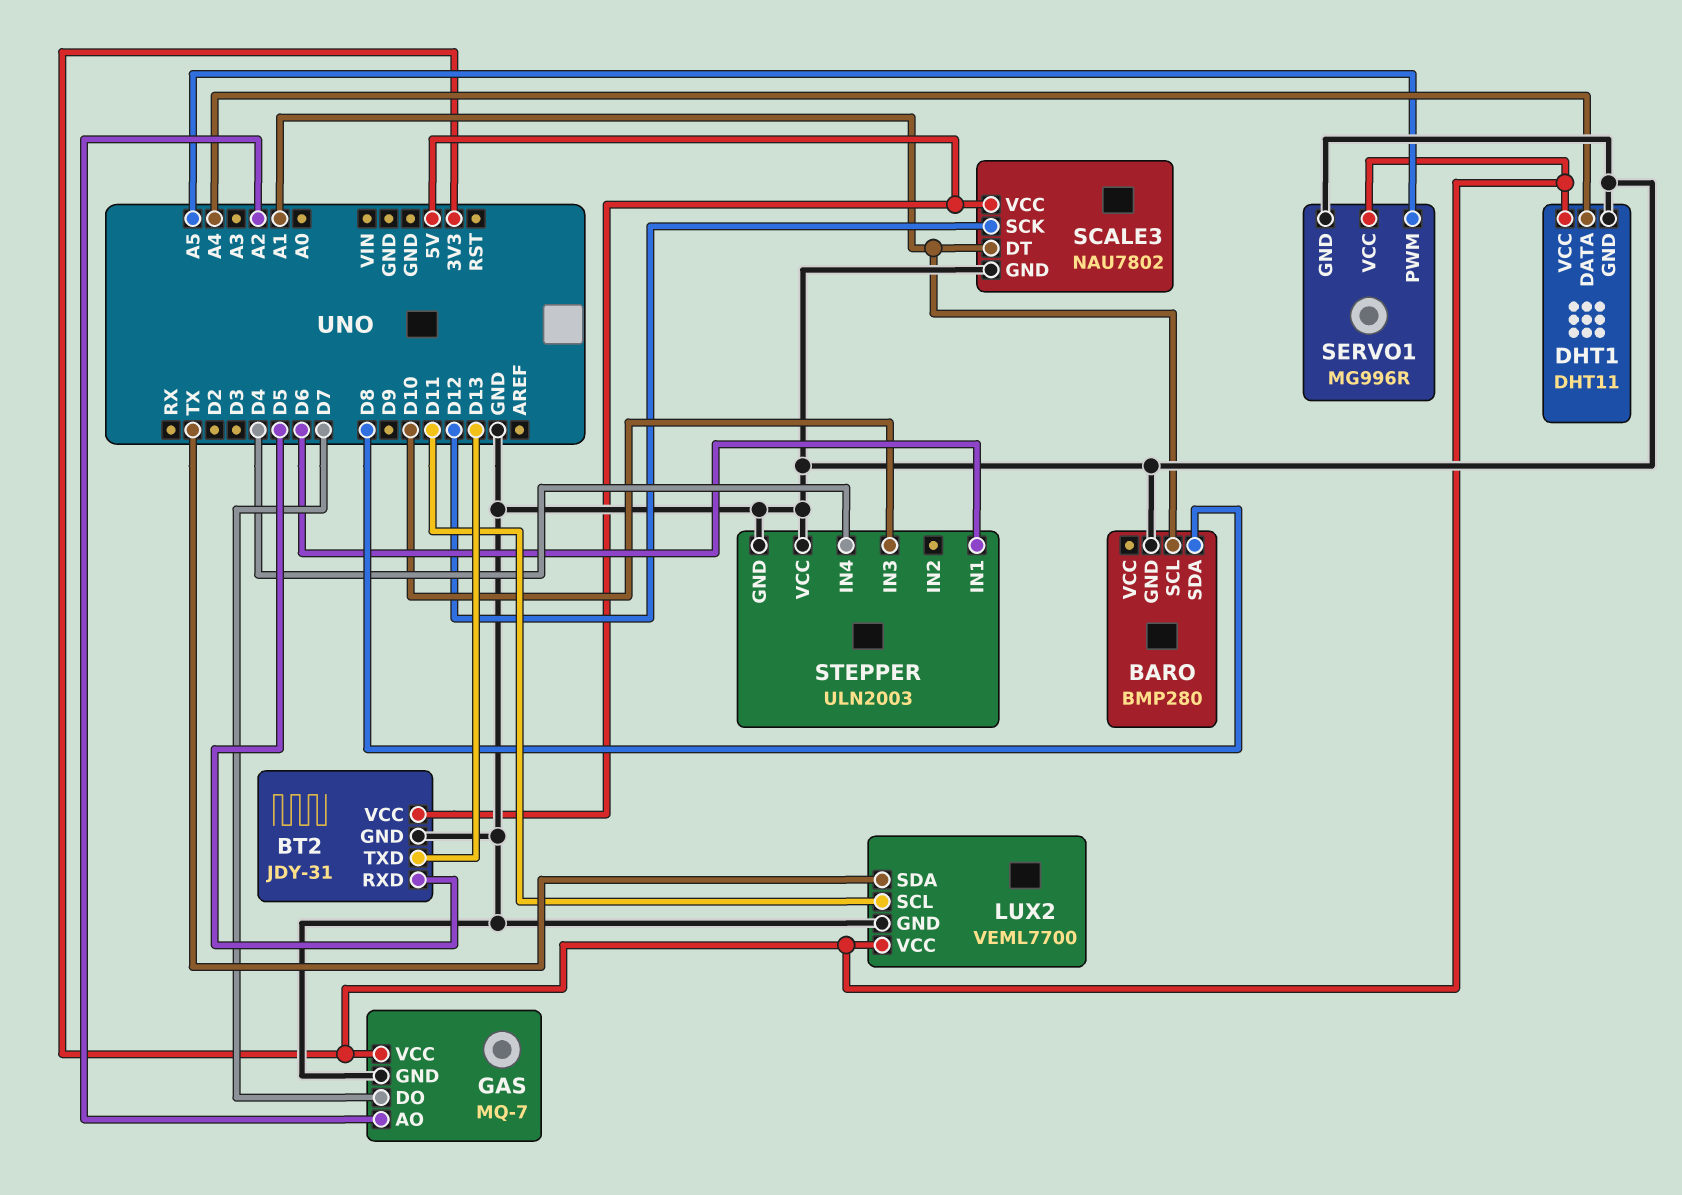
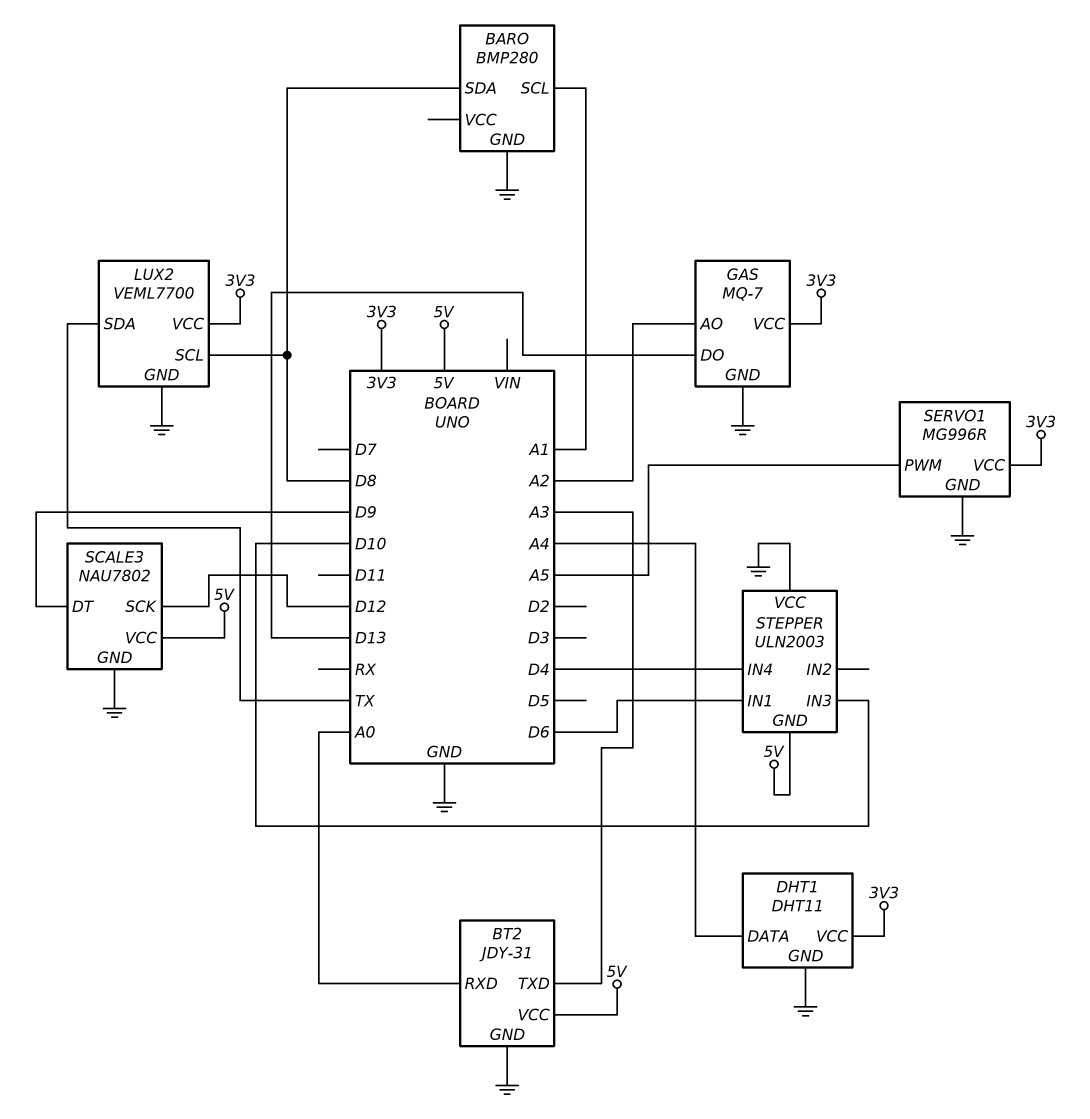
BT2 pin RXD: D5 -> A0
BT2 pin TXD: D13 -> A3
GAS pin DO: D7 -> D13
LUX2 pin SCL: D11 -> D8
SCALE3 pin DT: A1 -> D9
STEPPER pin GND: GND -> 5V

